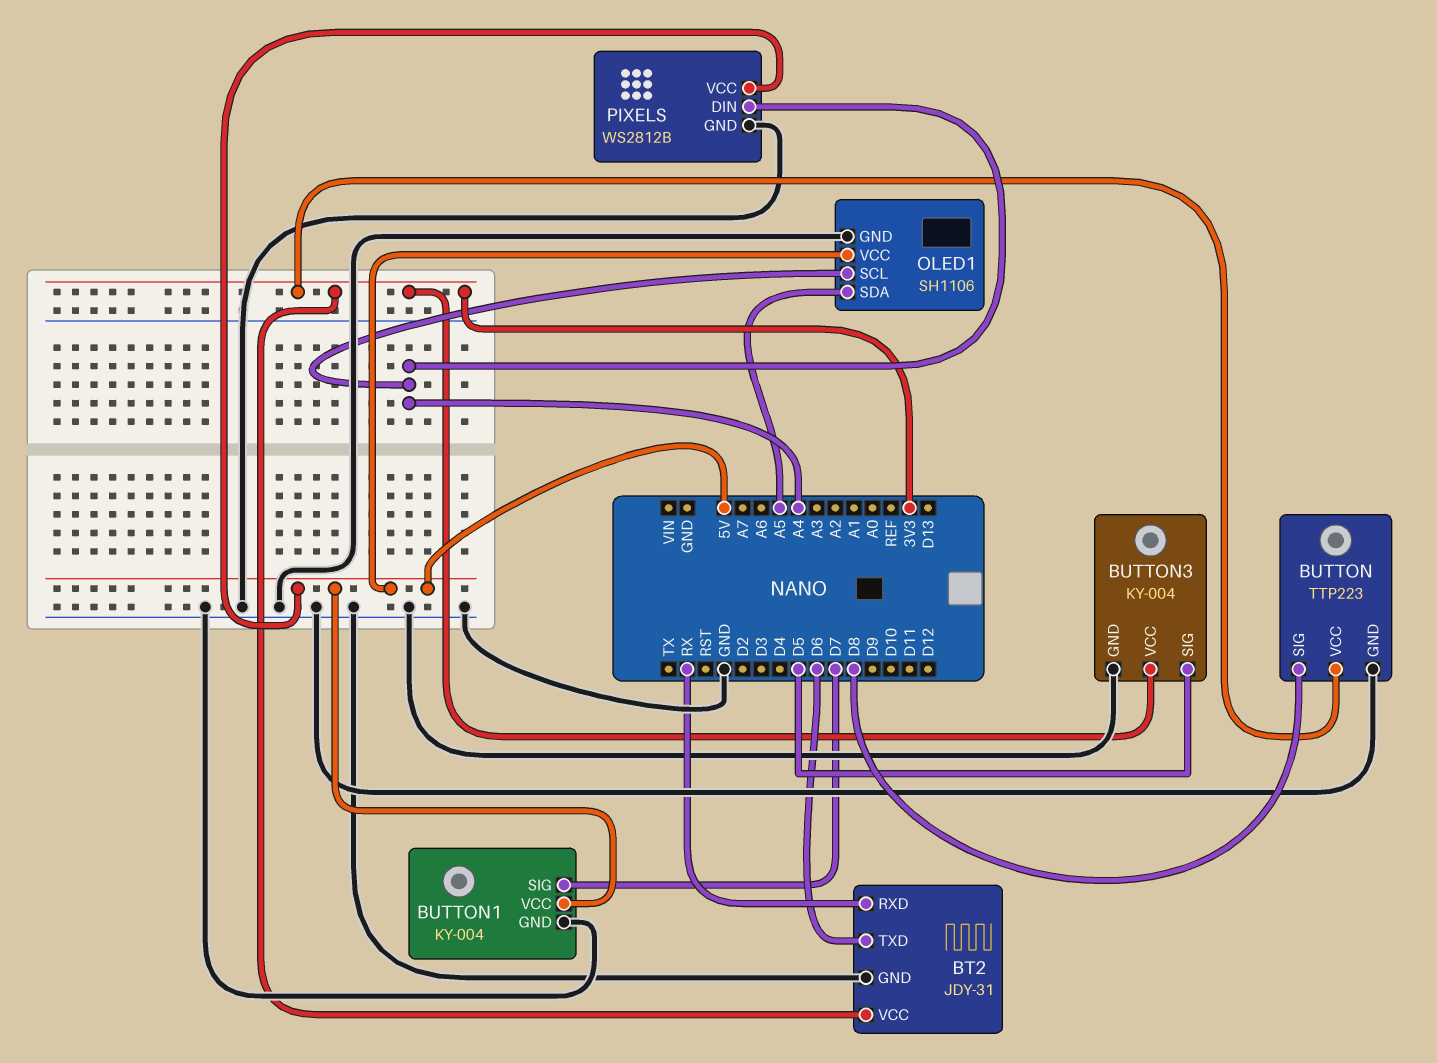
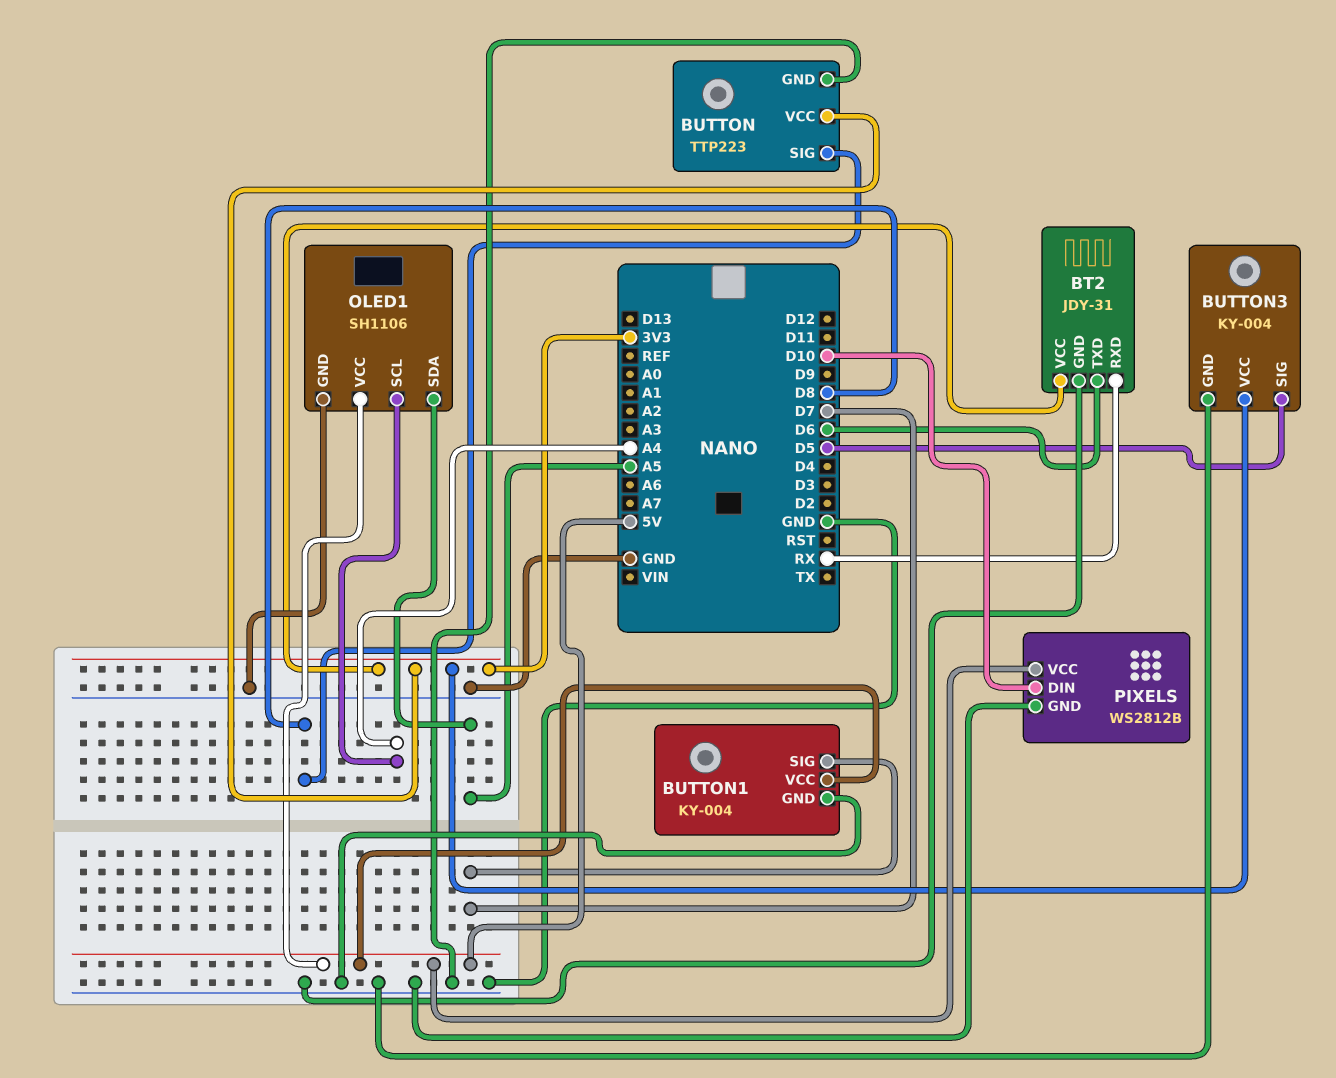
PIXELS pin DIN: A4 -> D10

